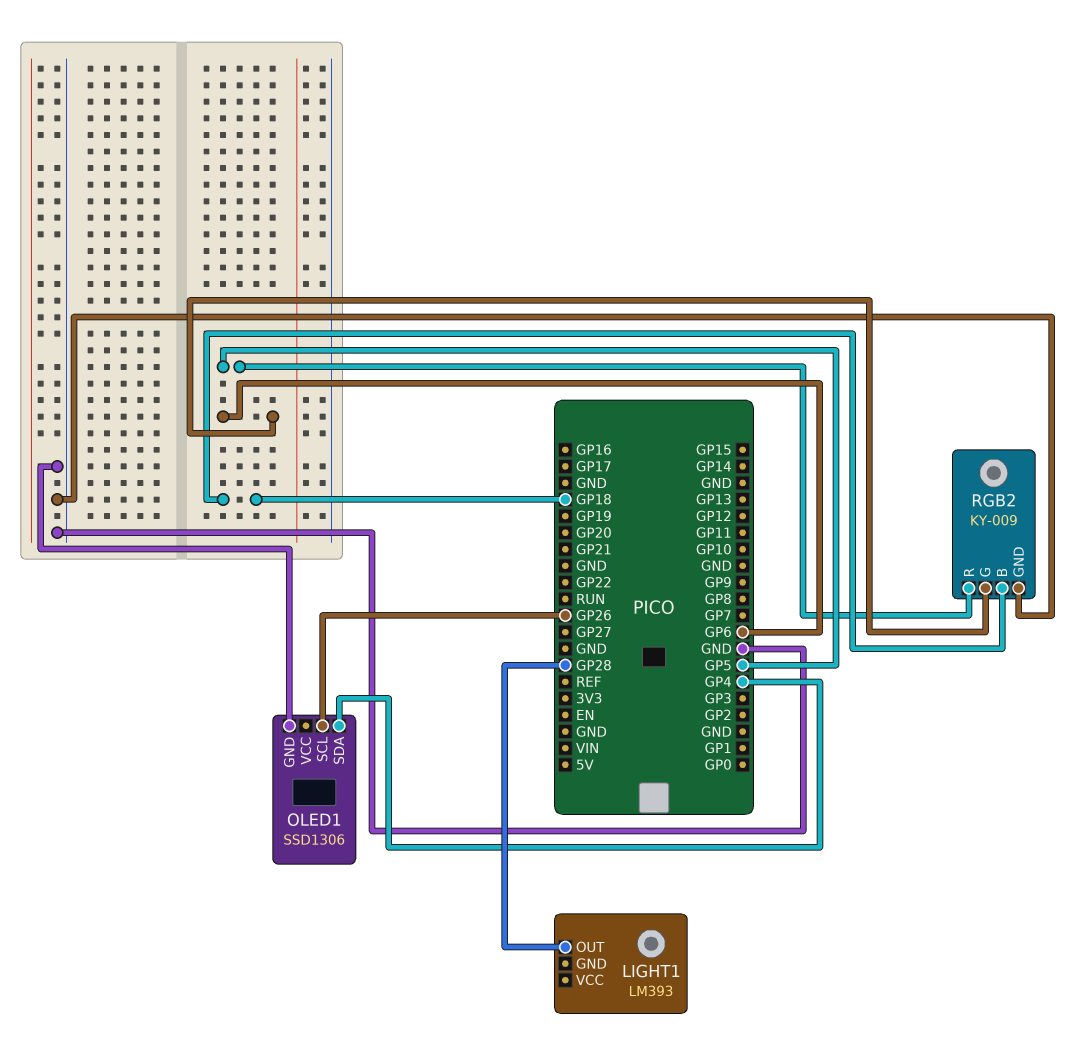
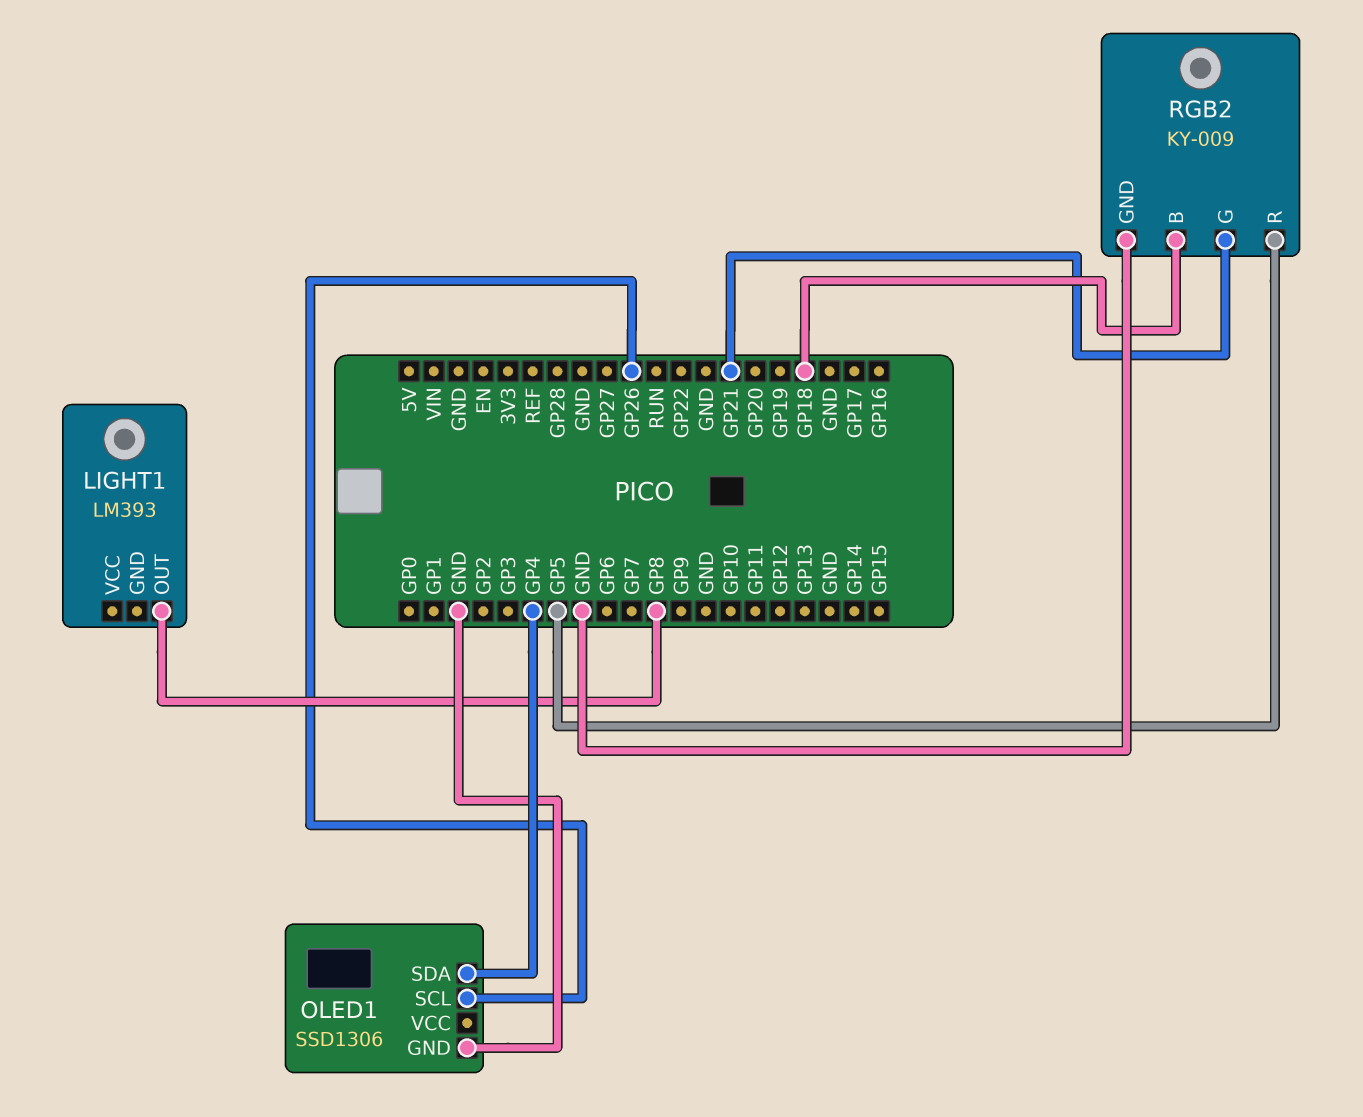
LIGHT1 pin OUT: GP28 -> GP8
RGB2 pin G: GP6 -> GP21

